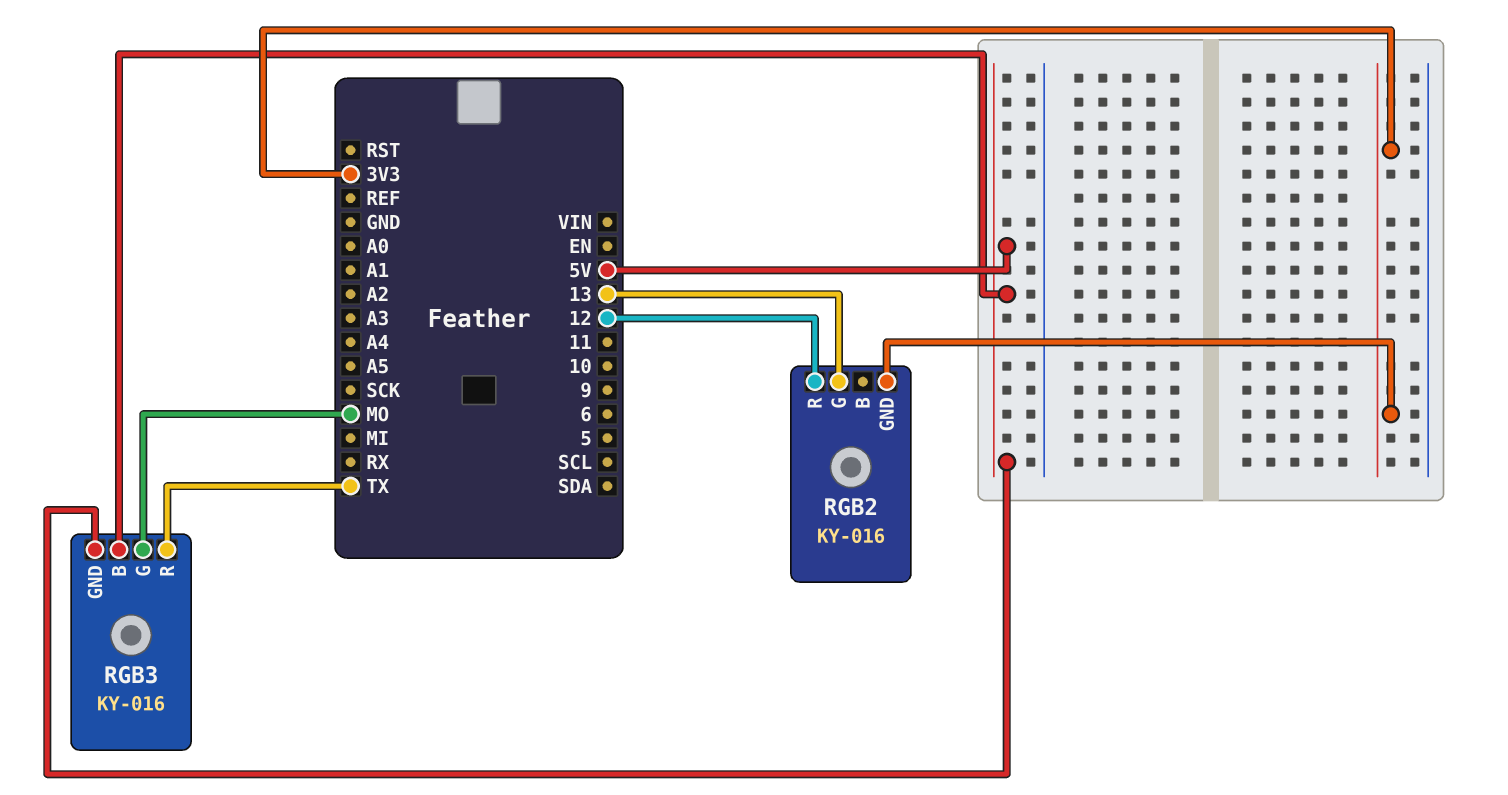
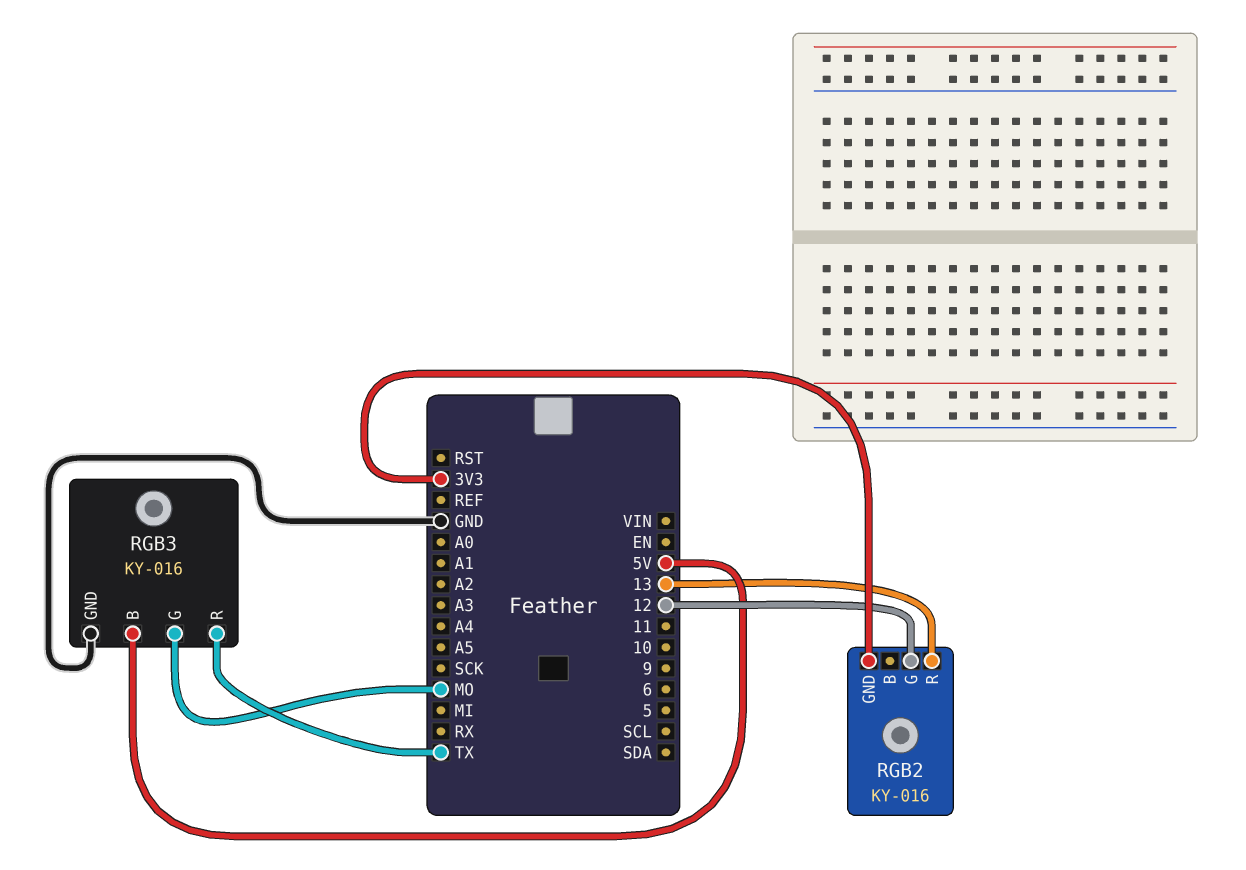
RGB2 pin G: 13 -> 12
RGB2 pin R: 12 -> 13
RGB3 pin GND: 5V -> GND

